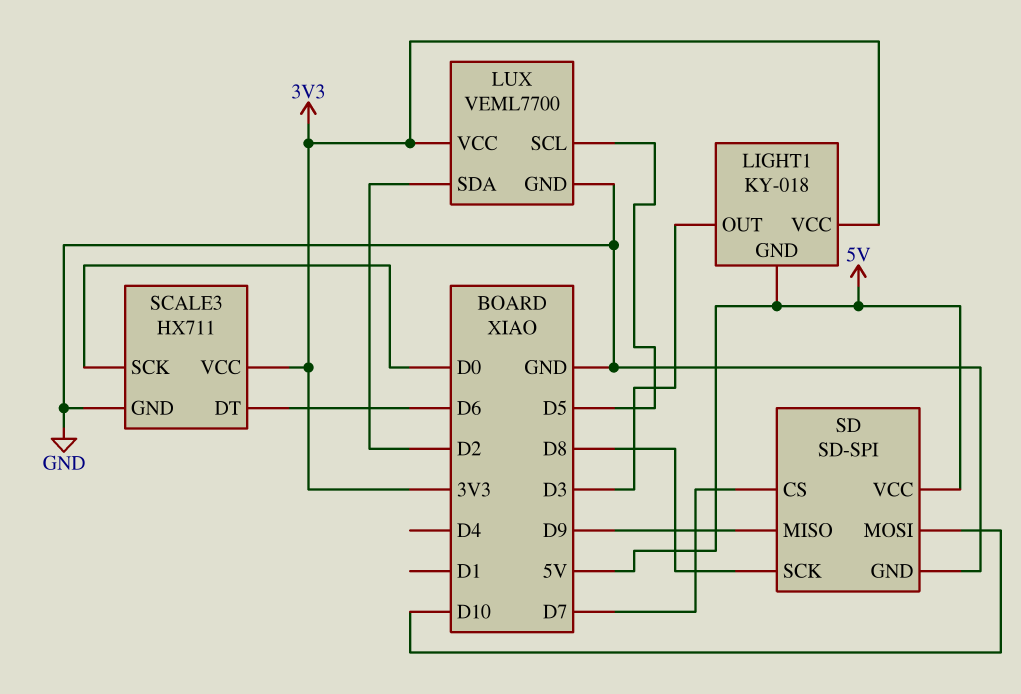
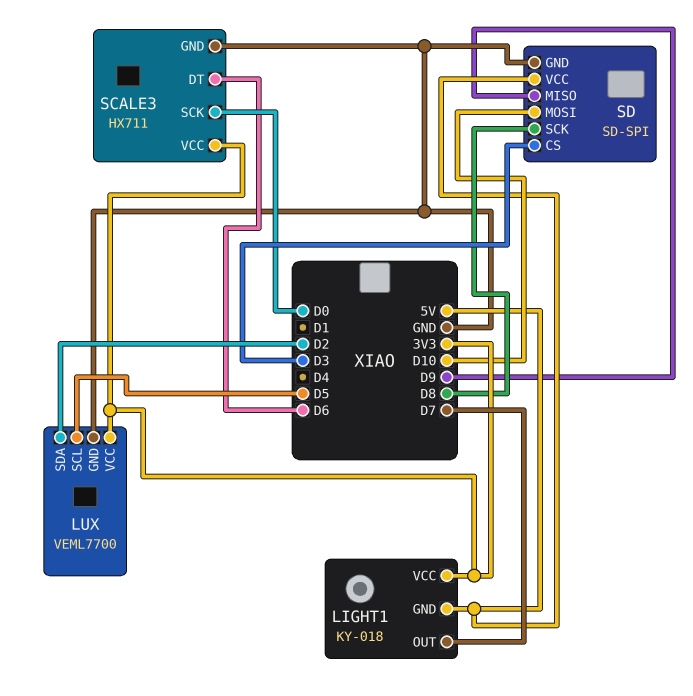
LIGHT1 pin OUT: D3 -> D7
SD pin CS: D7 -> D3

